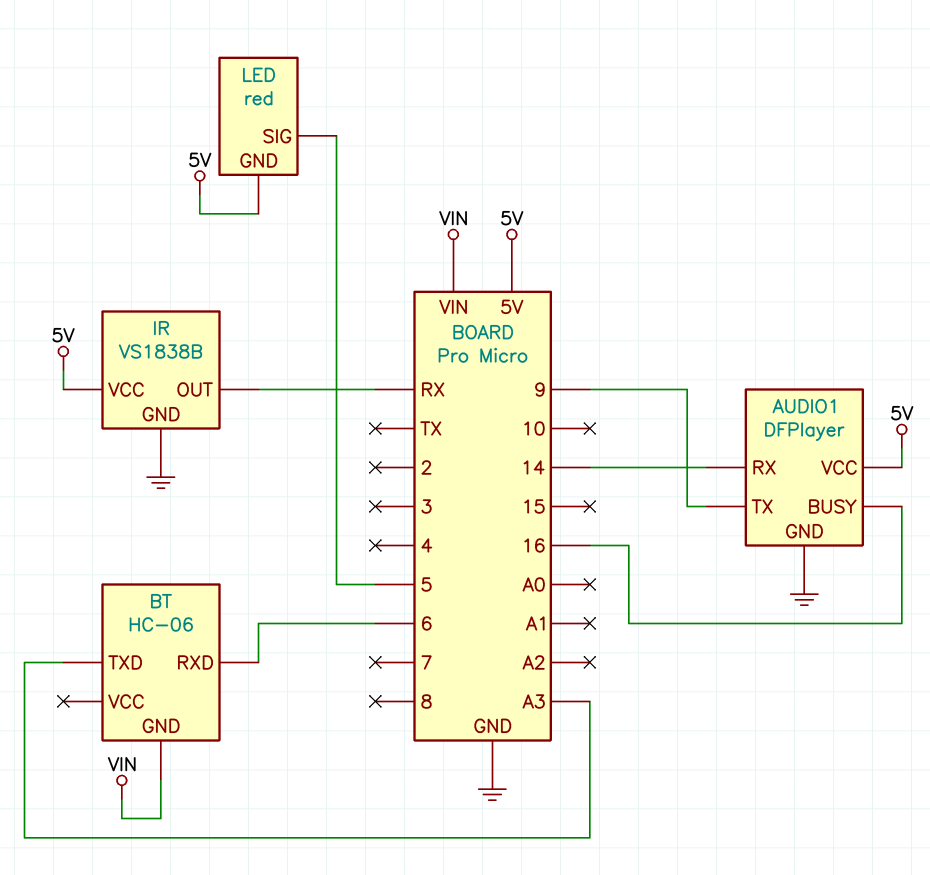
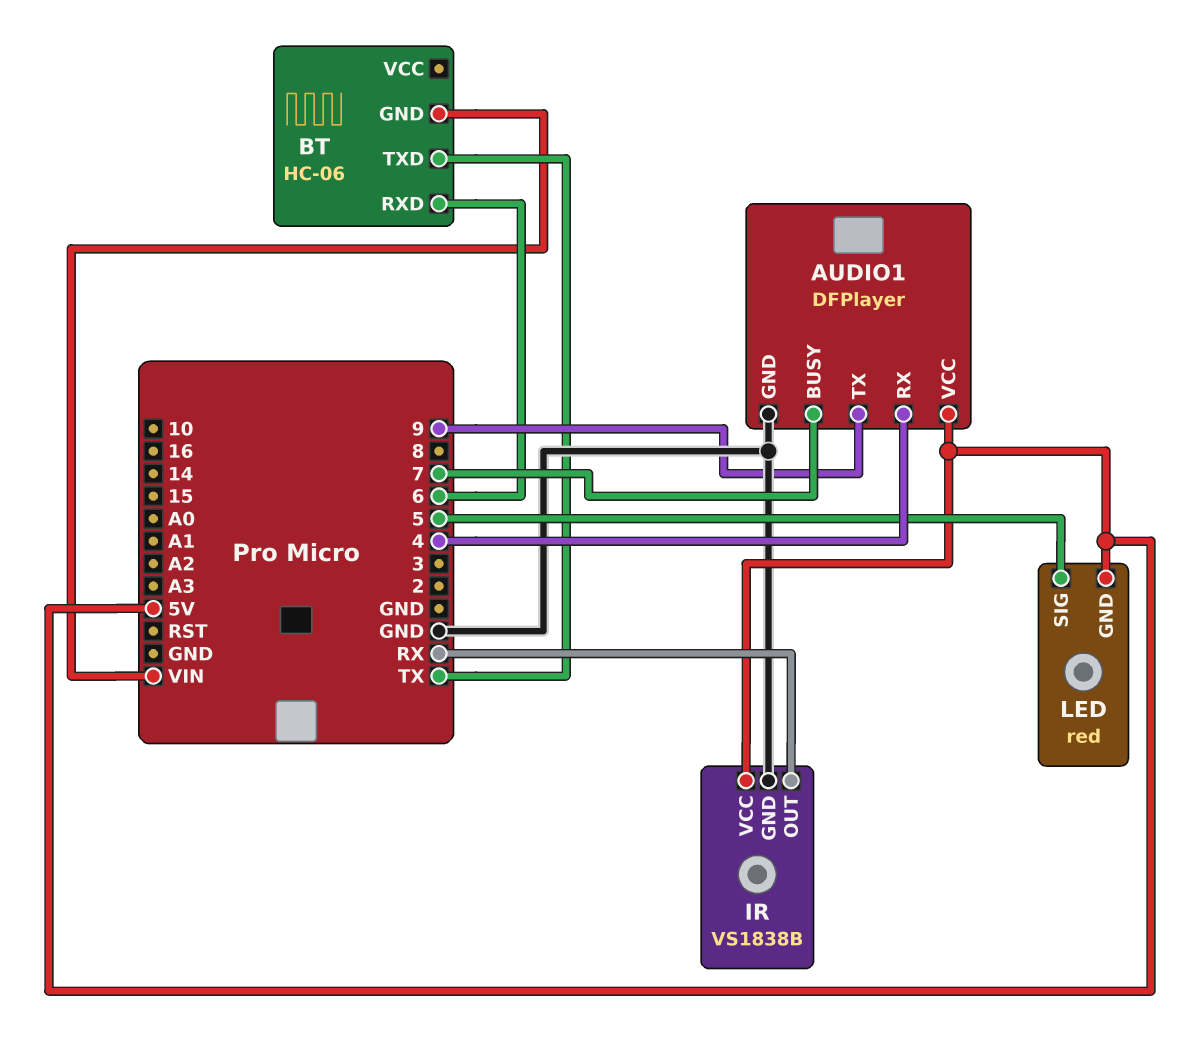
AUDIO1 pin BUSY: 16 -> 7
AUDIO1 pin RX: 14 -> 4
BT pin TXD: A3 -> TX

